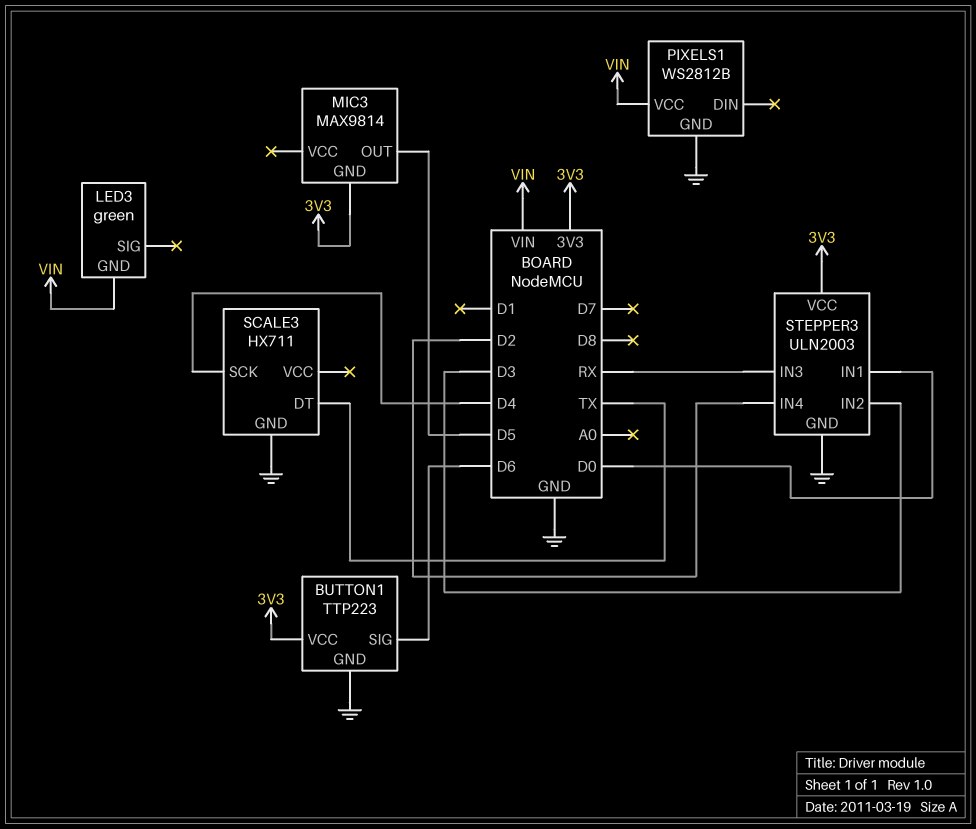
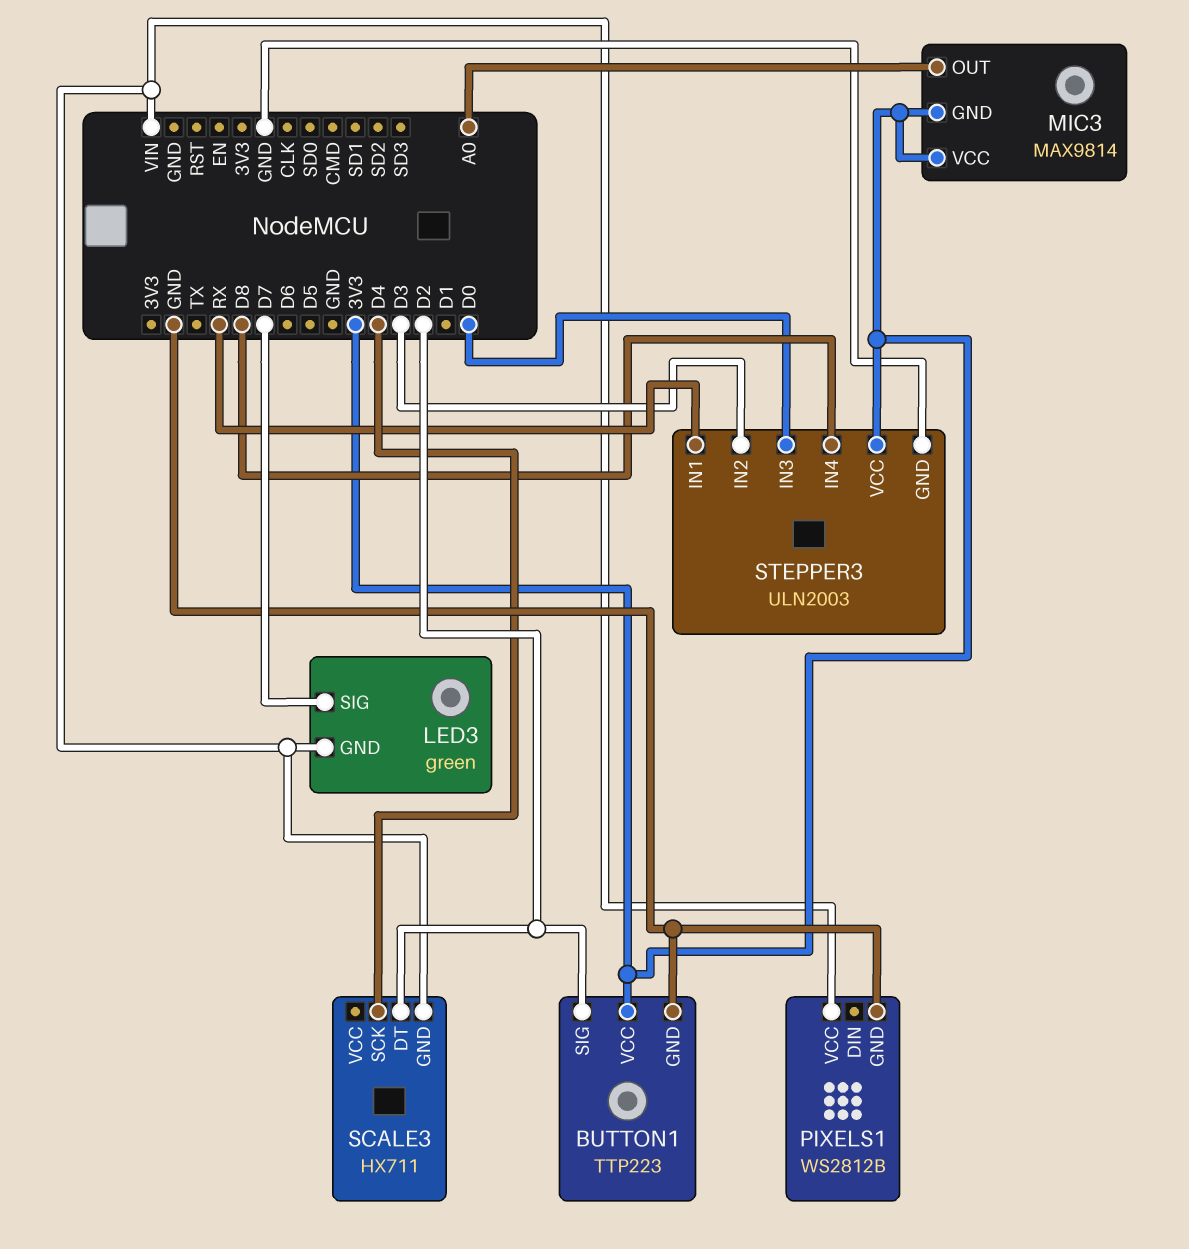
BUTTON1 pin SIG: D6 -> D2
LED3 pin SIG: none -> D7
MIC3 pin OUT: D5 -> A0
MIC3 pin VCC: none -> 3V3
SCALE3 pin DT: TX -> D2
SCALE3 pin GND: GND -> VIN
STEPPER3 pin IN1: D0 -> RX
STEPPER3 pin IN3: RX -> D0
STEPPER3 pin IN4: D2 -> D8

